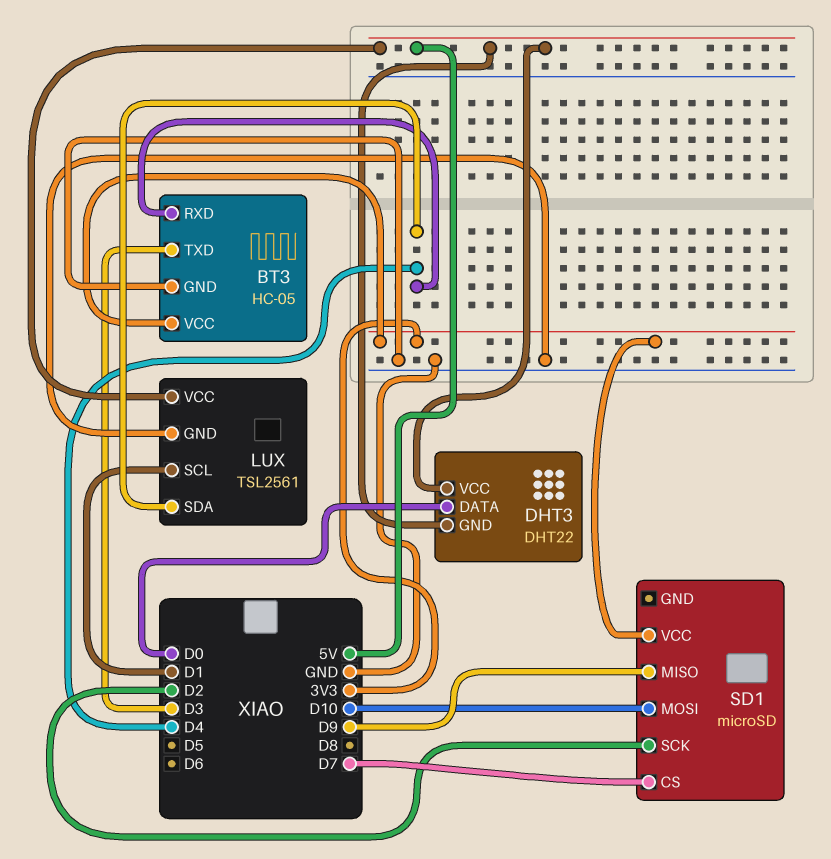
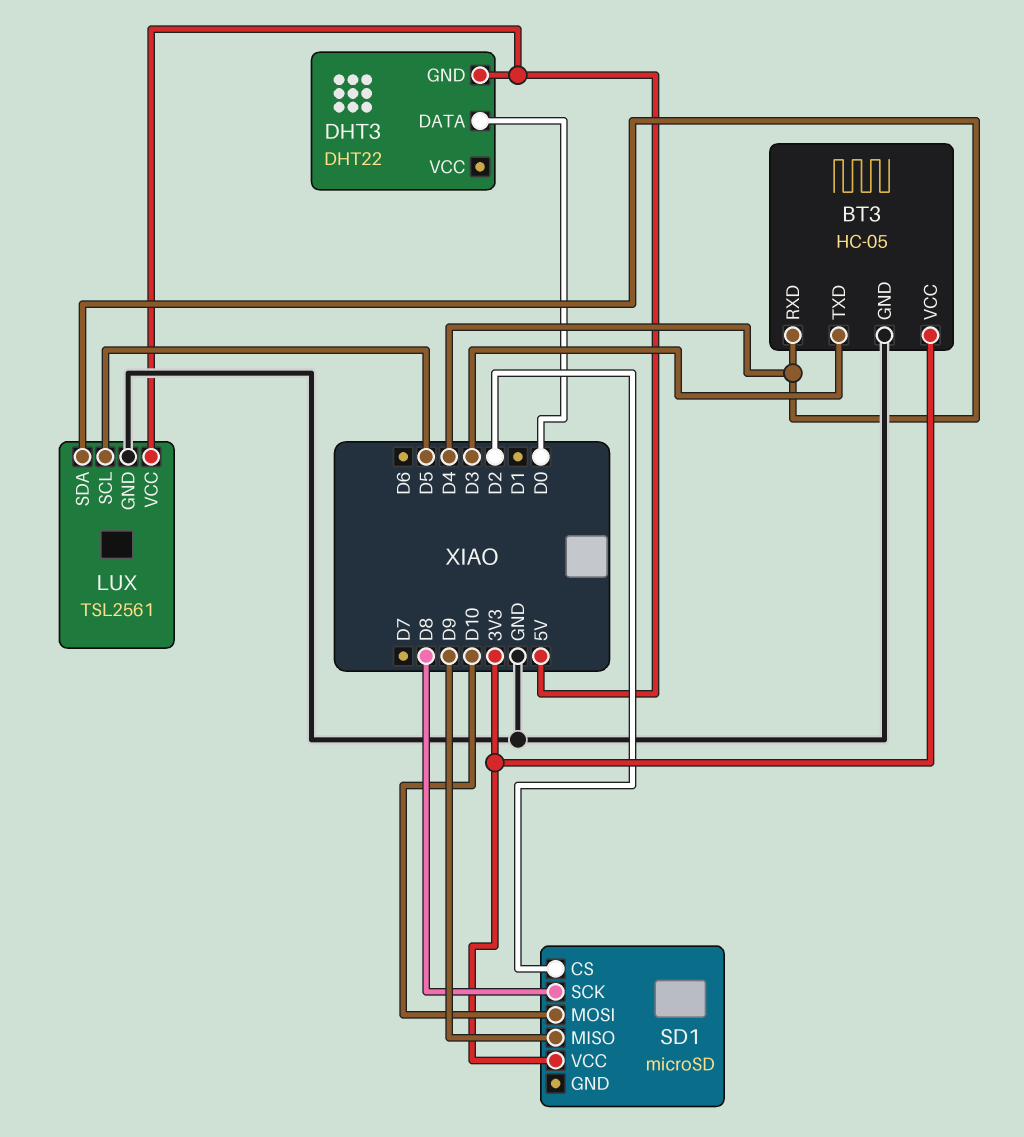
DHT3 pin VCC: 5V -> none
LUX pin SCL: D1 -> D5
SD1 pin CS: D7 -> D2
SD1 pin SCK: D2 -> D8

